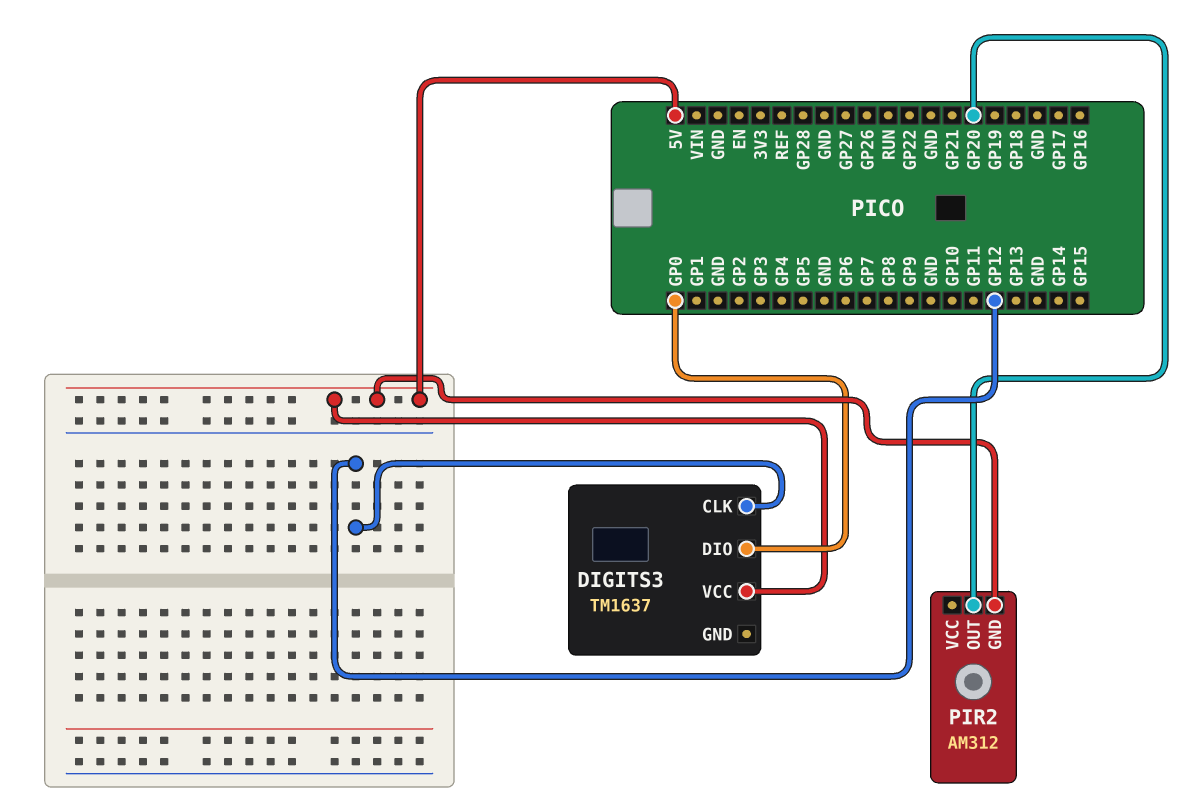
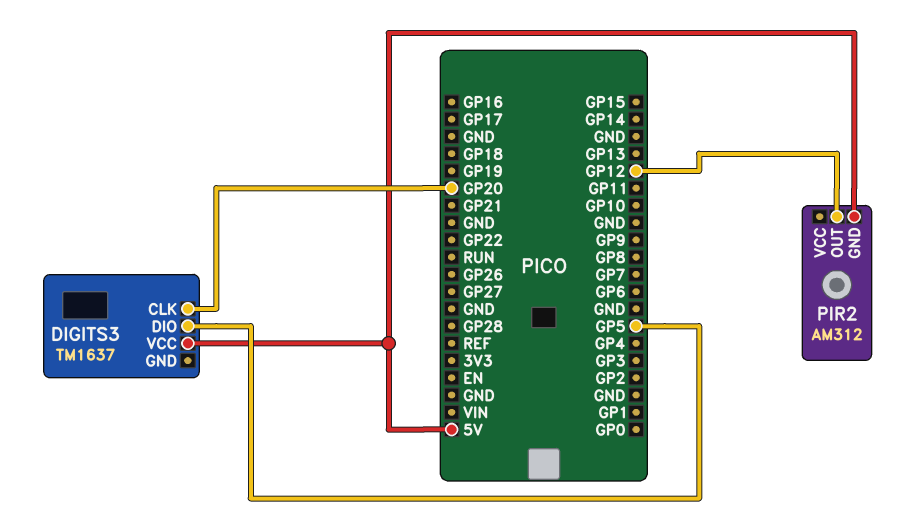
DIGITS3 pin CLK: GP12 -> GP20
DIGITS3 pin DIO: GP0 -> GP5
PIR2 pin OUT: GP20 -> GP12

